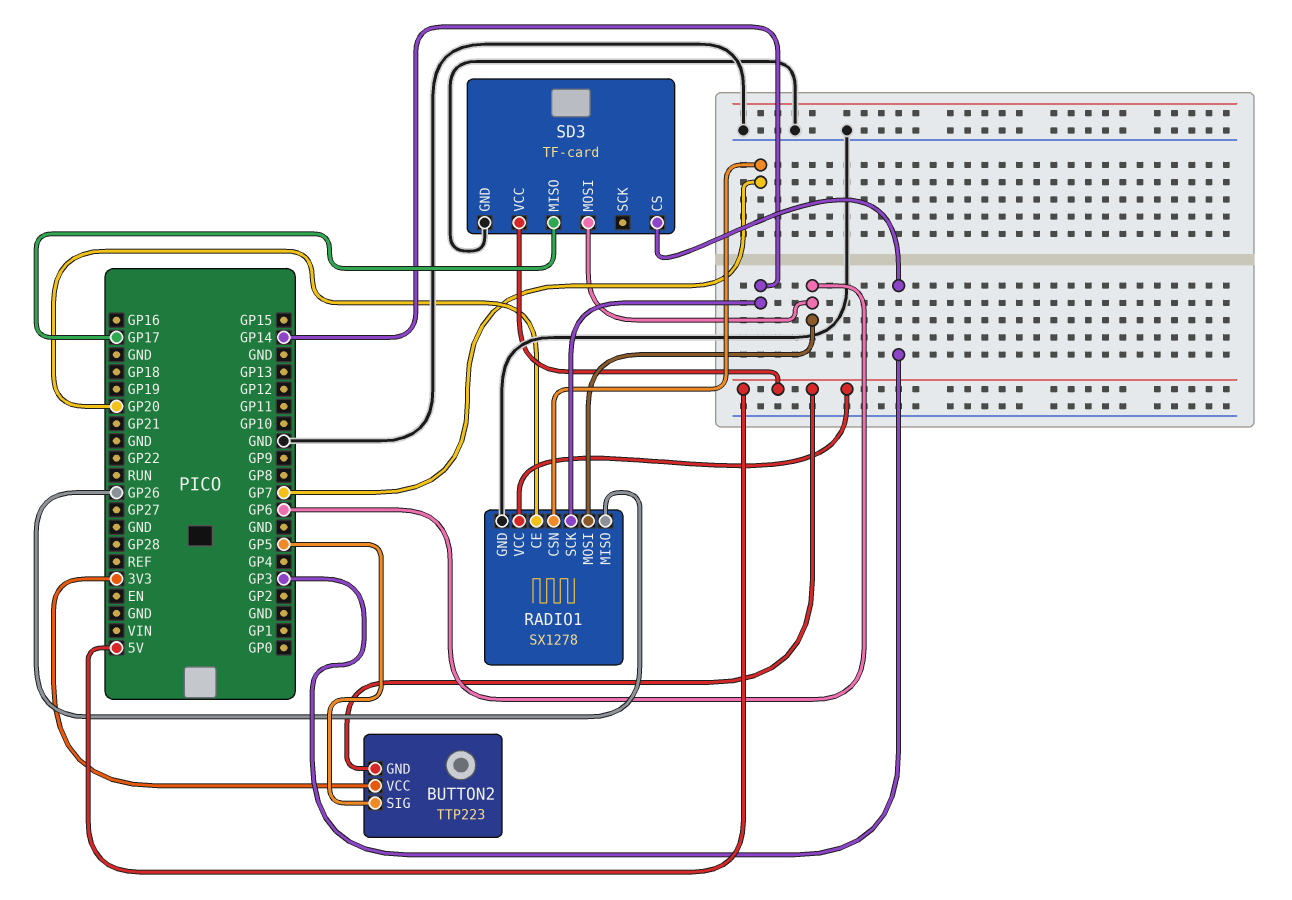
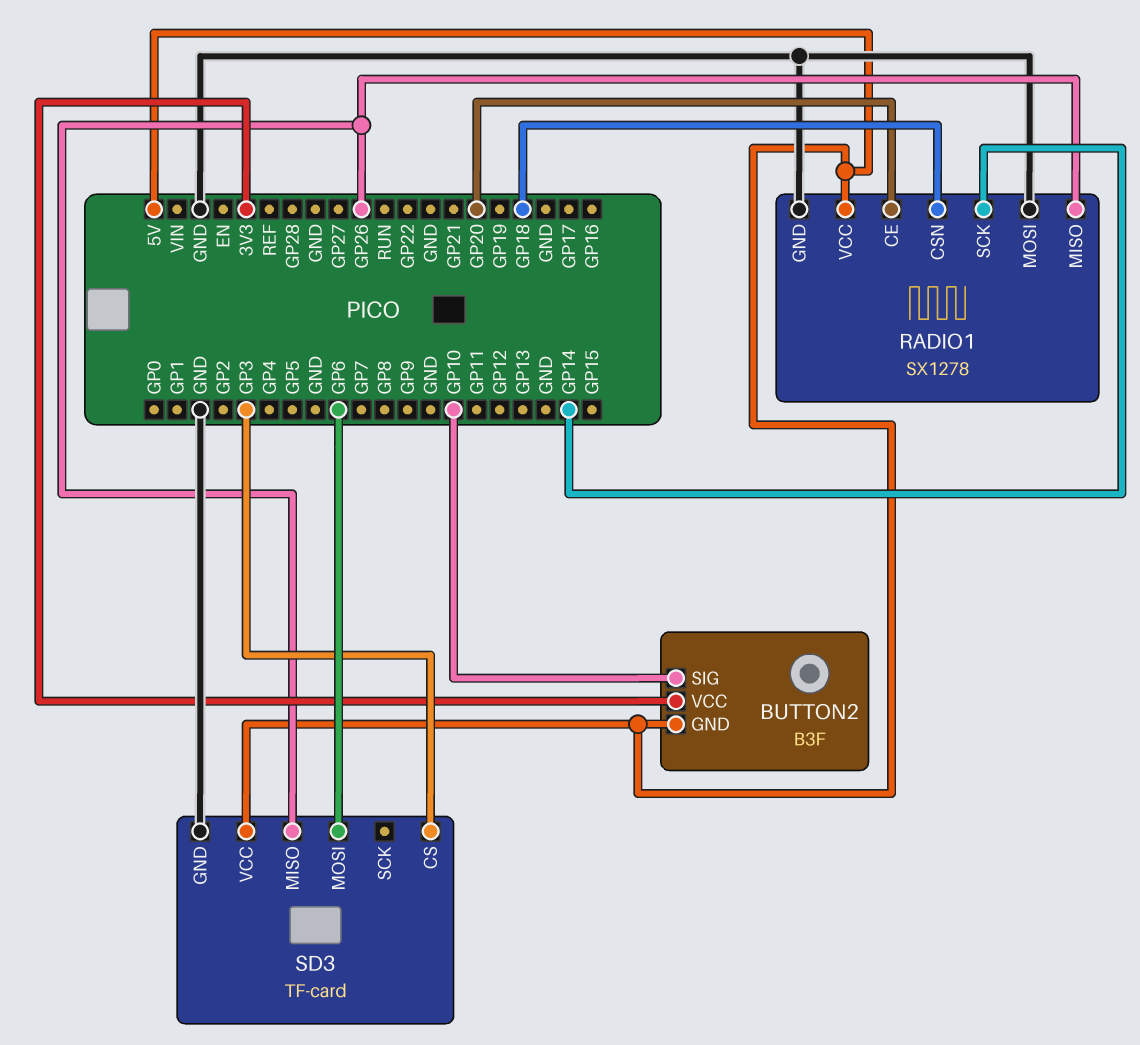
BUTTON2: TTP223 -> B3F
BUTTON2 pin SIG: GP5 -> GP10
RADIO1 pin CSN: GP7 -> GP18
RADIO1 pin MOSI: GP6 -> GND
SD3 pin MISO: GP17 -> GP26

